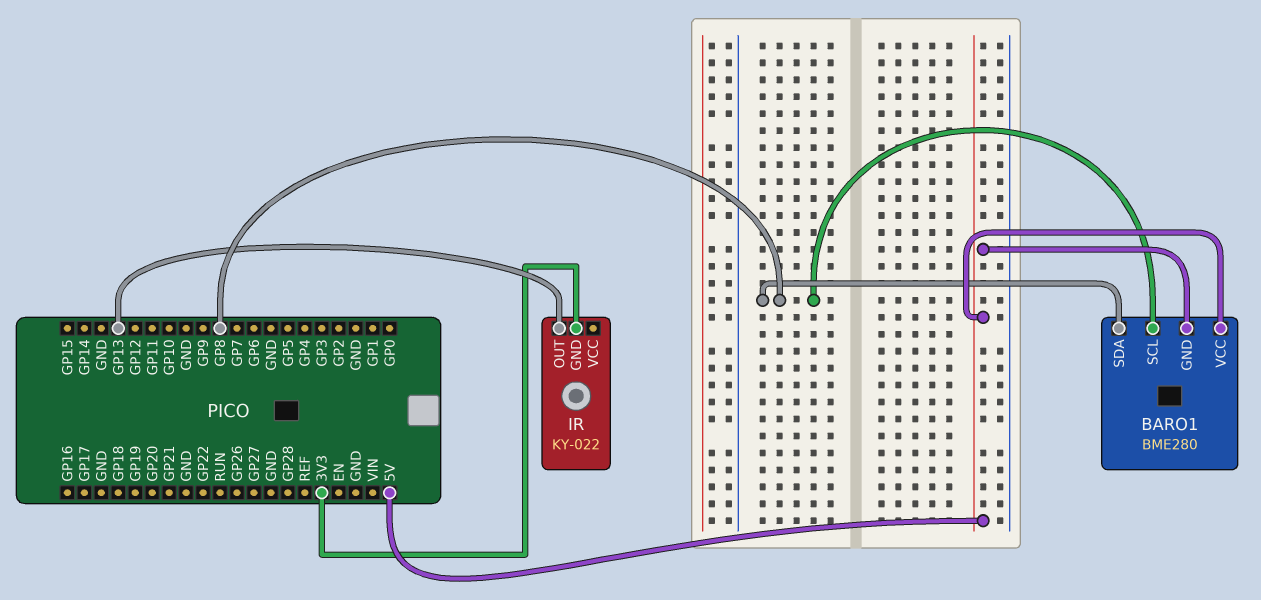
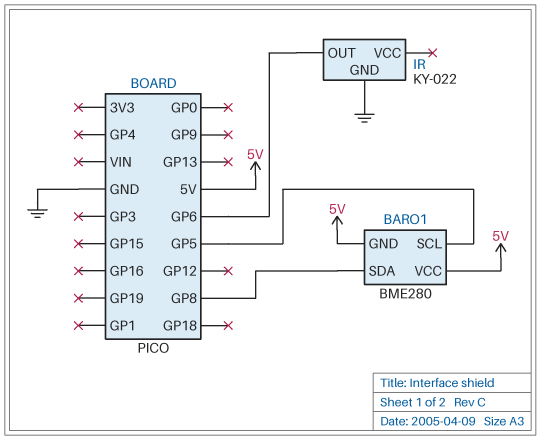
BARO1 pin SCL: GP8 -> GP5
IR pin GND: 3V3 -> GND
IR pin OUT: GP13 -> GP6

